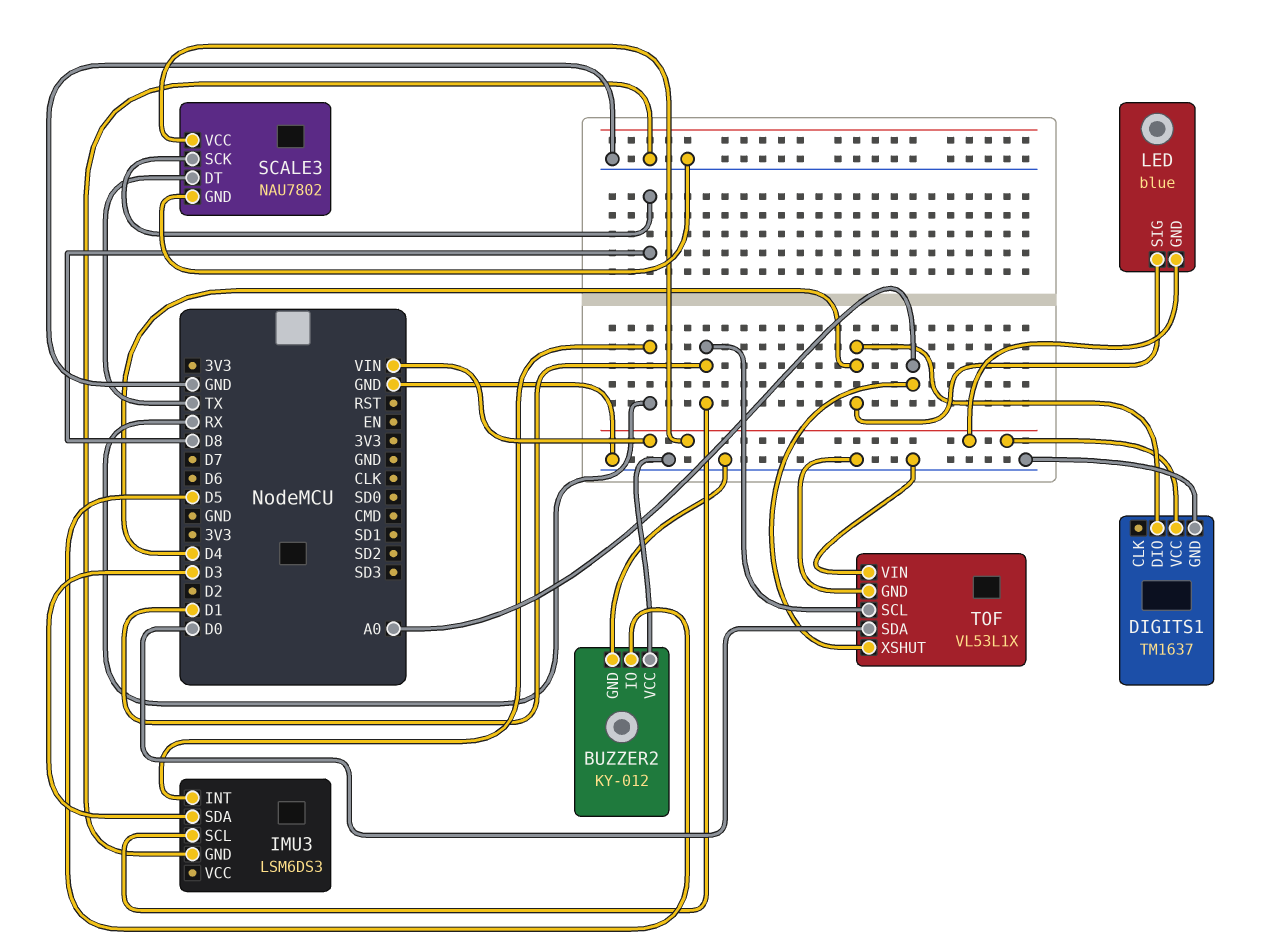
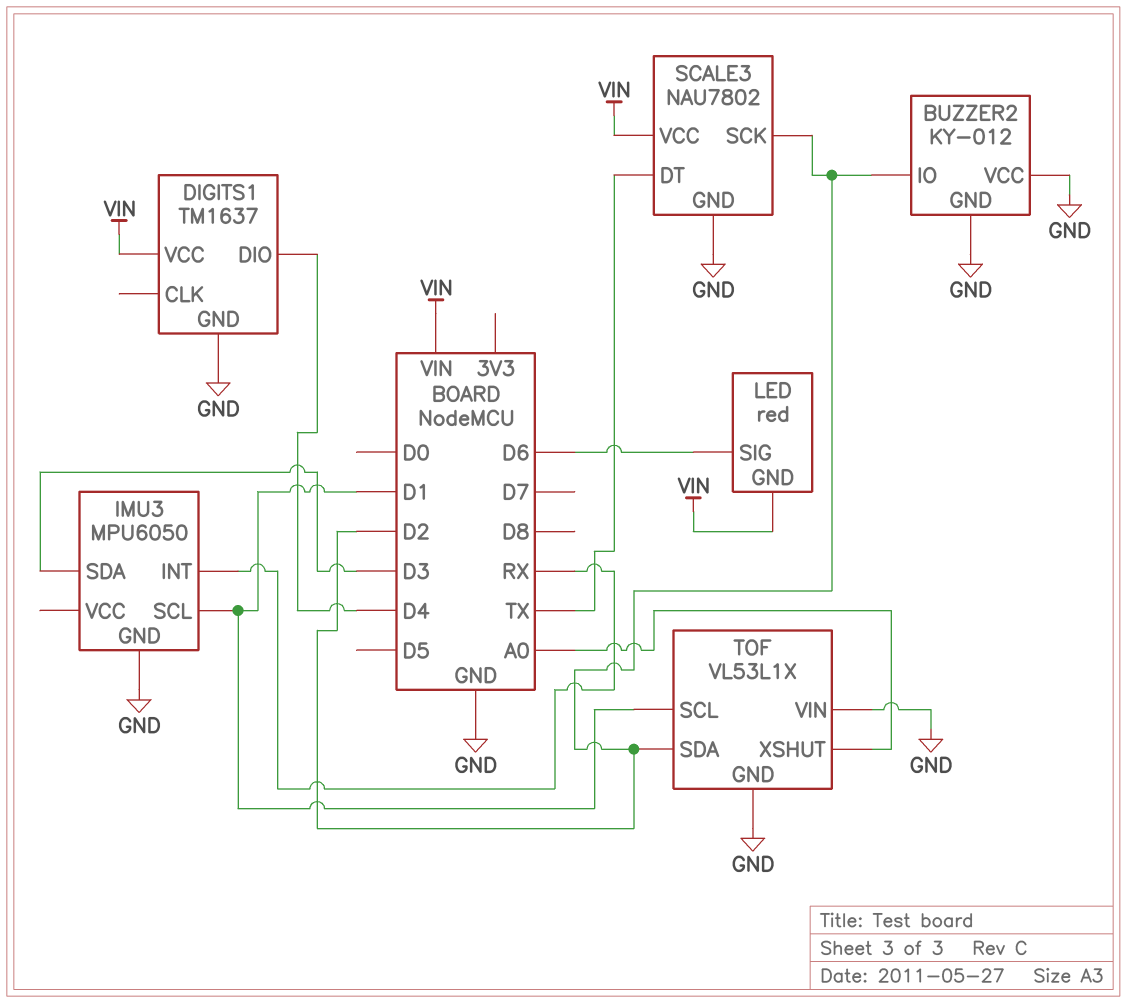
BUZZER2 pin IO: D5 -> D2
IMU3: LSM6DS3 -> MPU6050
LED: blue -> red
LED pin SIG: D4 -> D6
SCALE3 pin SCK: D8 -> D2
TOF pin SDA: D0 -> D2

